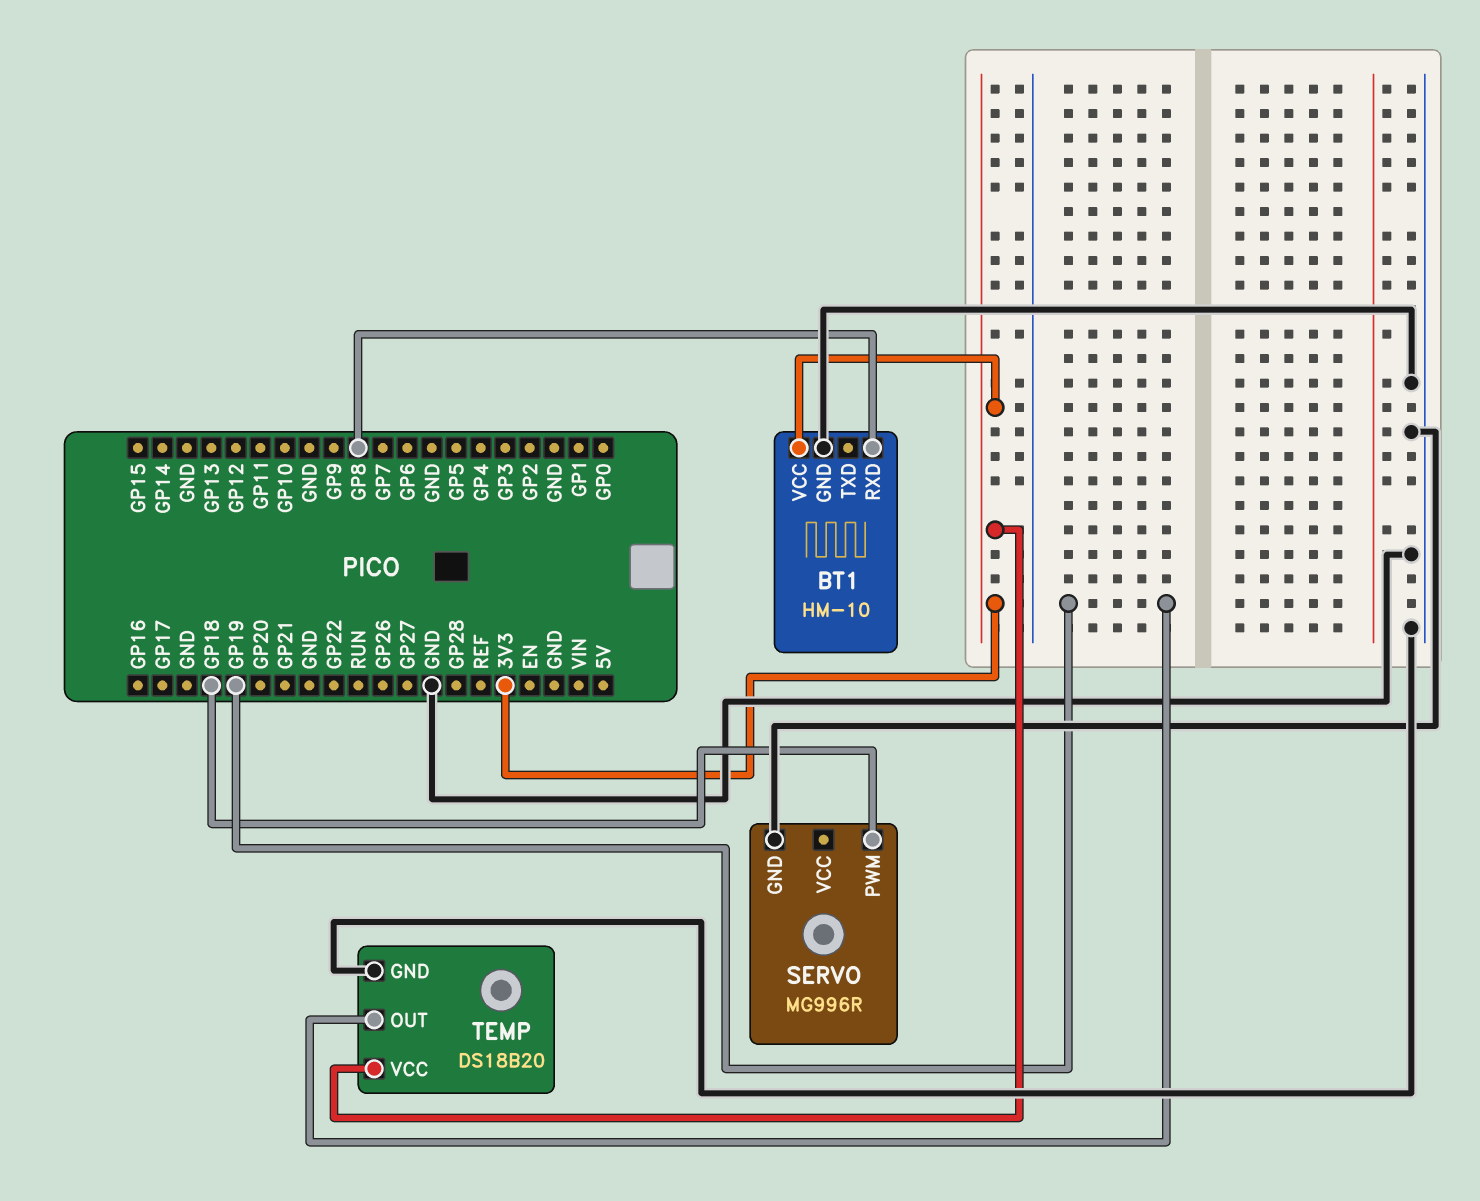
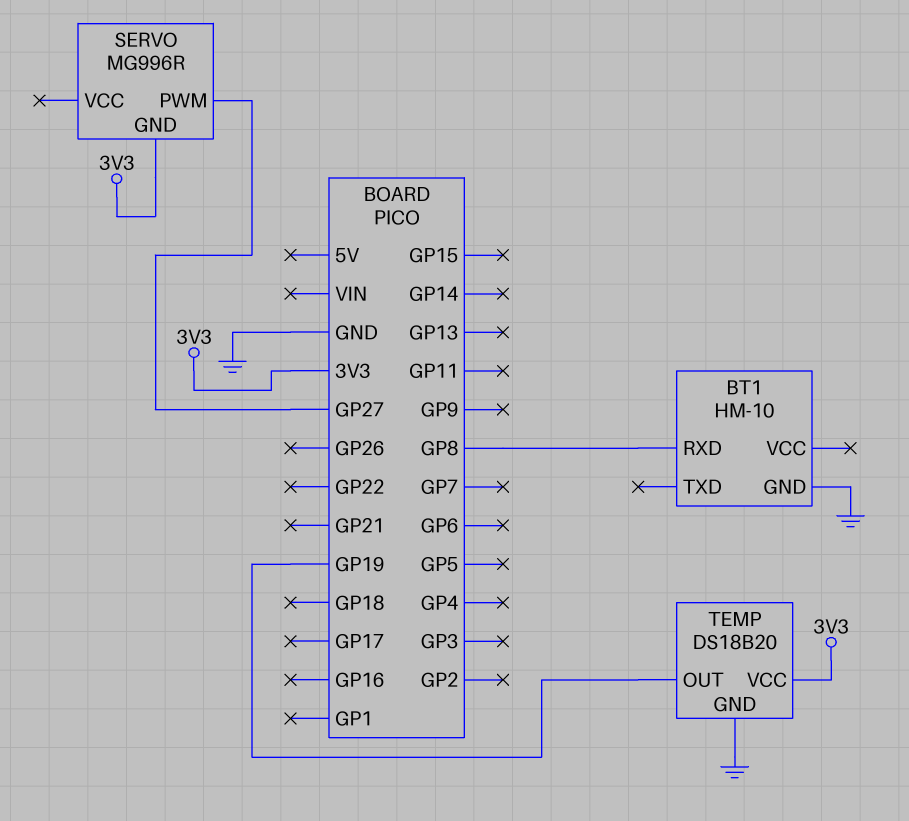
BT1 pin VCC: 3V3 -> none
SERVO pin GND: GND -> 3V3
SERVO pin PWM: GP18 -> GP27

